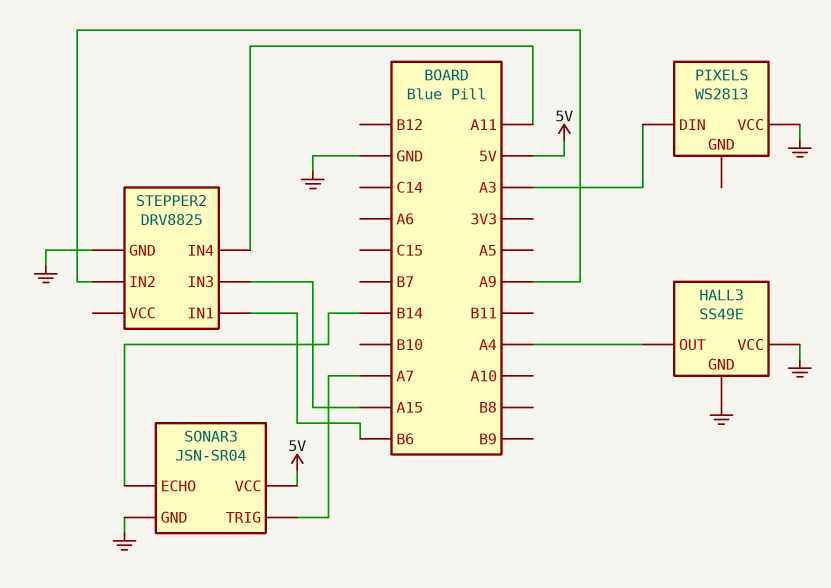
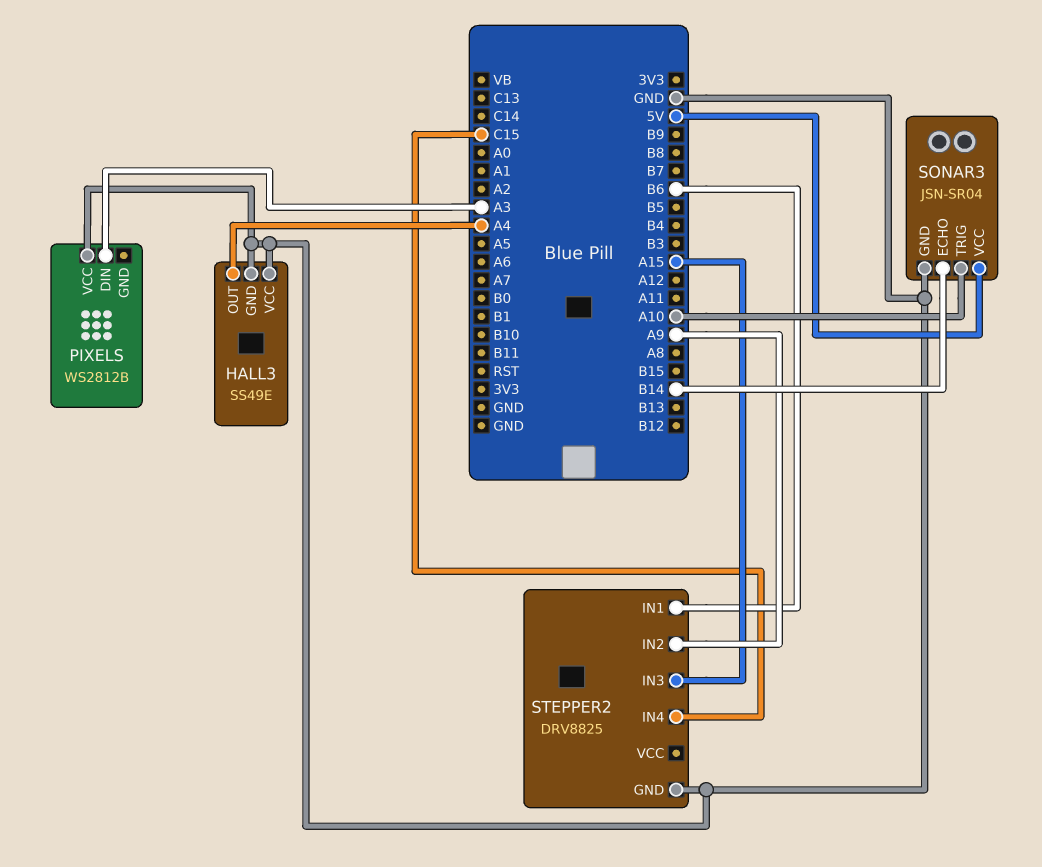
PIXELS: WS2813 -> WS2812B
SONAR3 pin TRIG: A7 -> A10
STEPPER2 pin IN4: A11 -> C15

